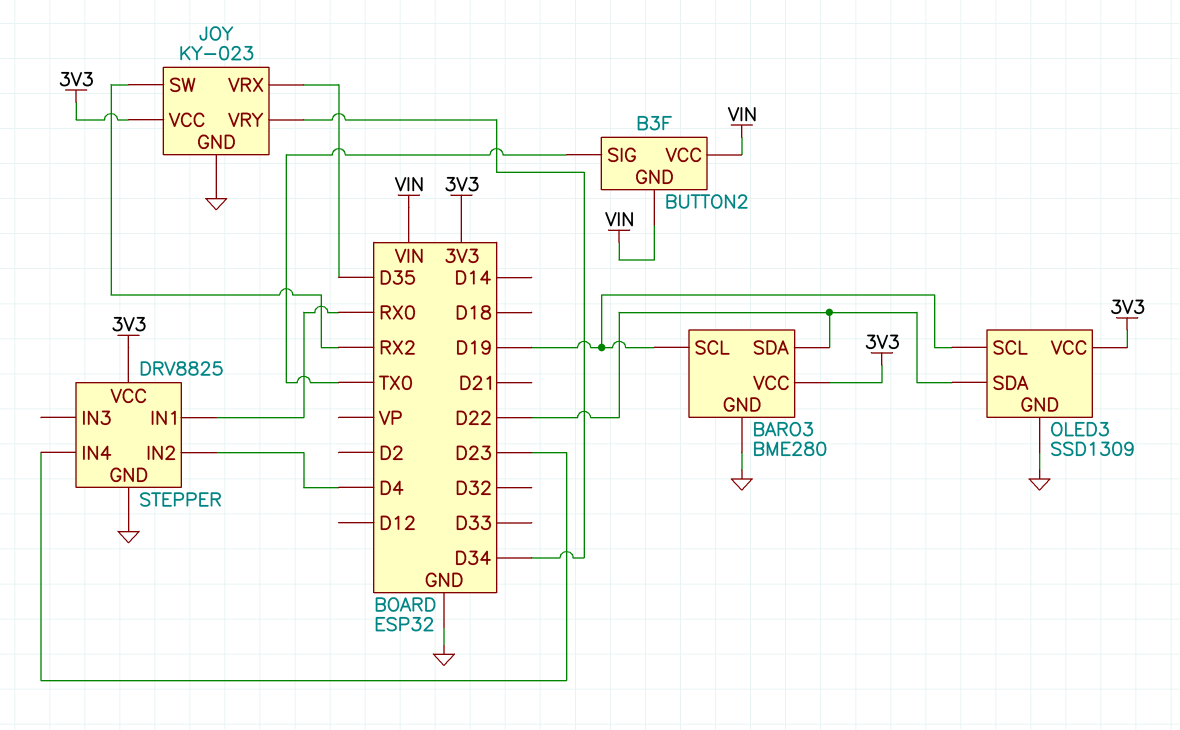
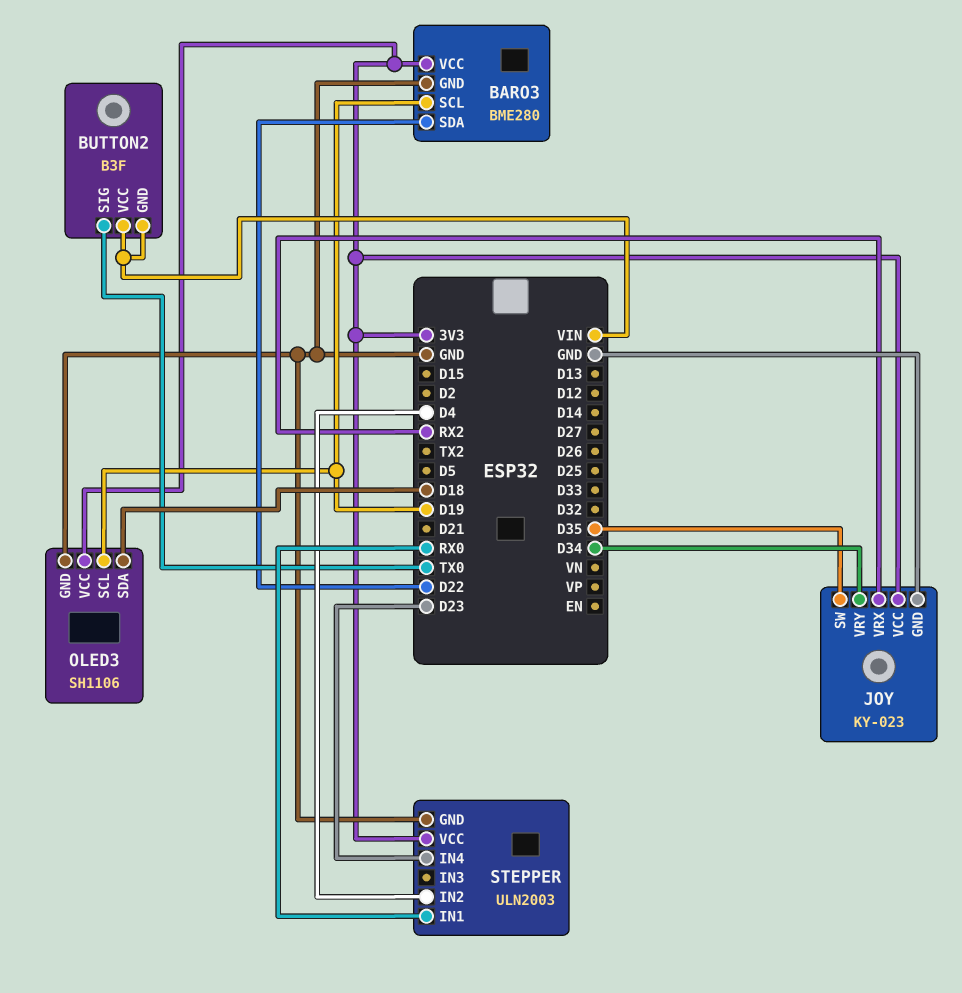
JOY pin SW: RX2 -> D35
JOY pin VRX: D35 -> RX2
OLED3: SSD1309 -> SH1106
OLED3 pin SDA: D22 -> D18
STEPPER: DRV8825 -> ULN2003

